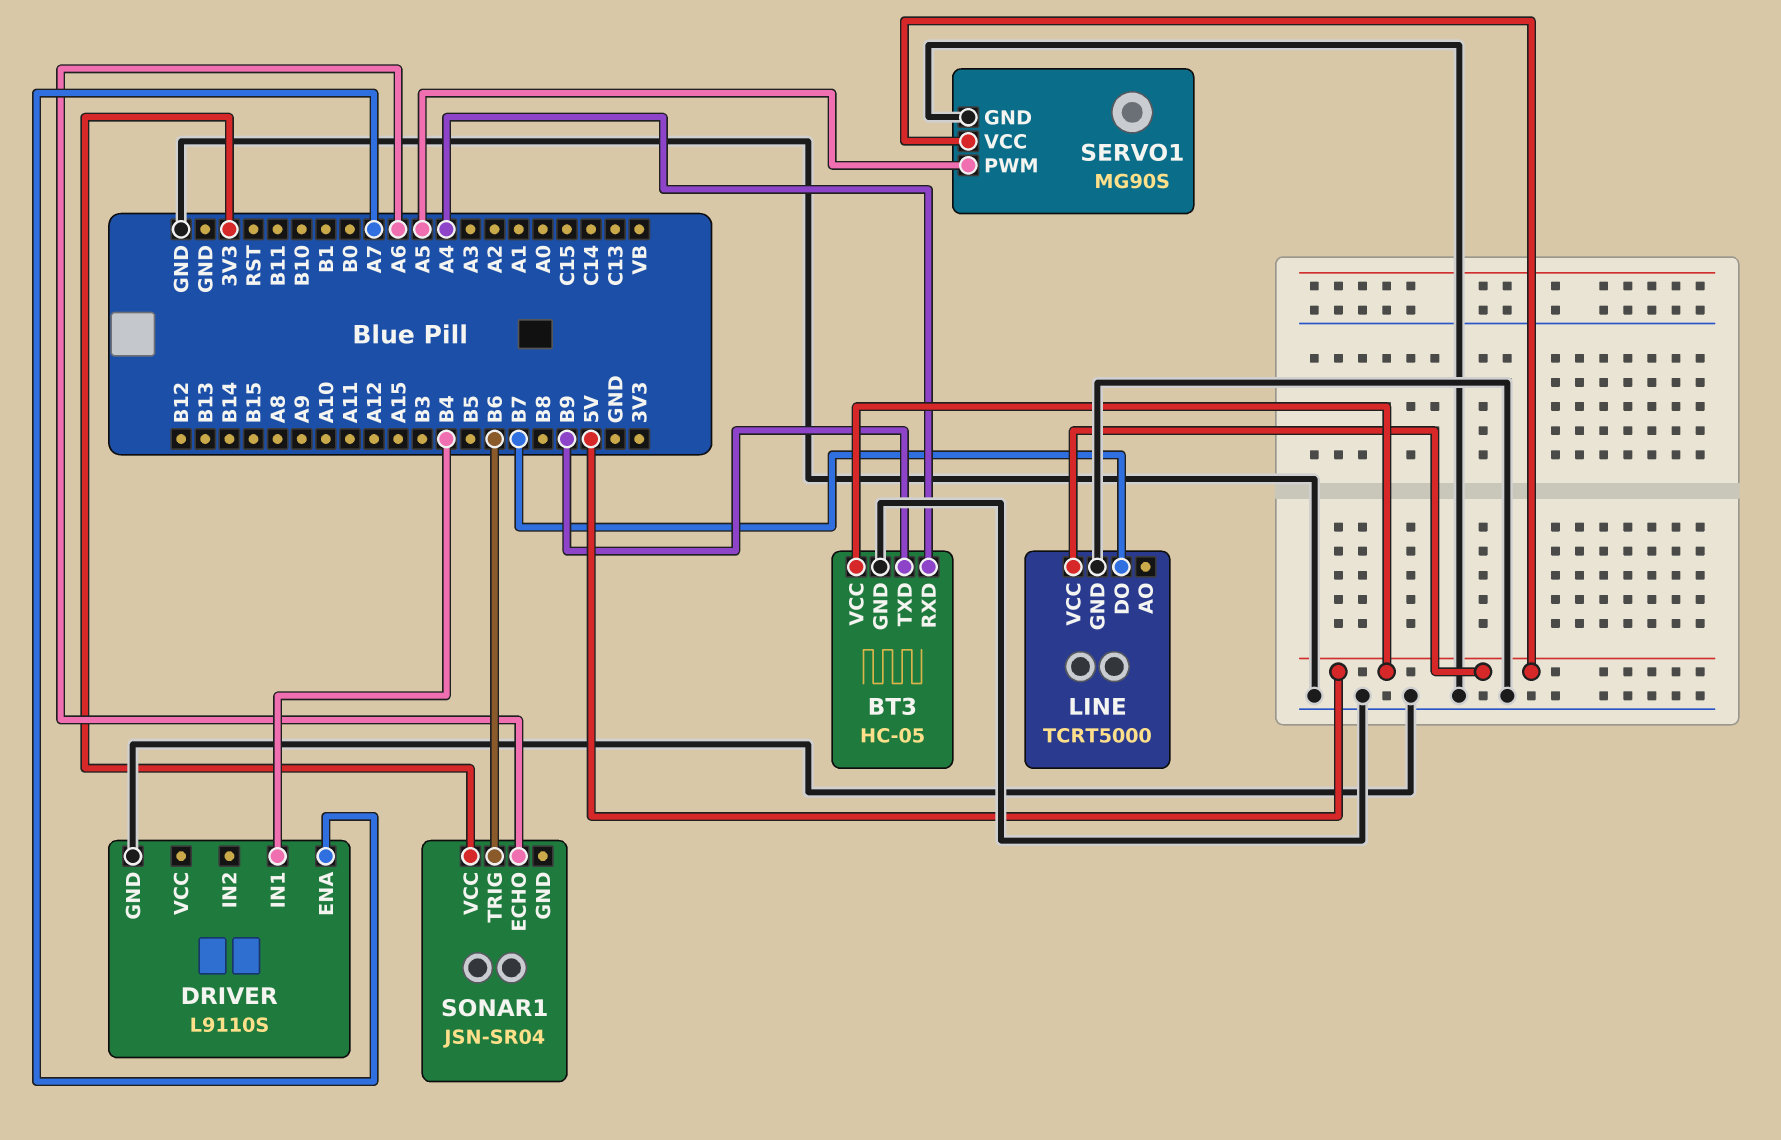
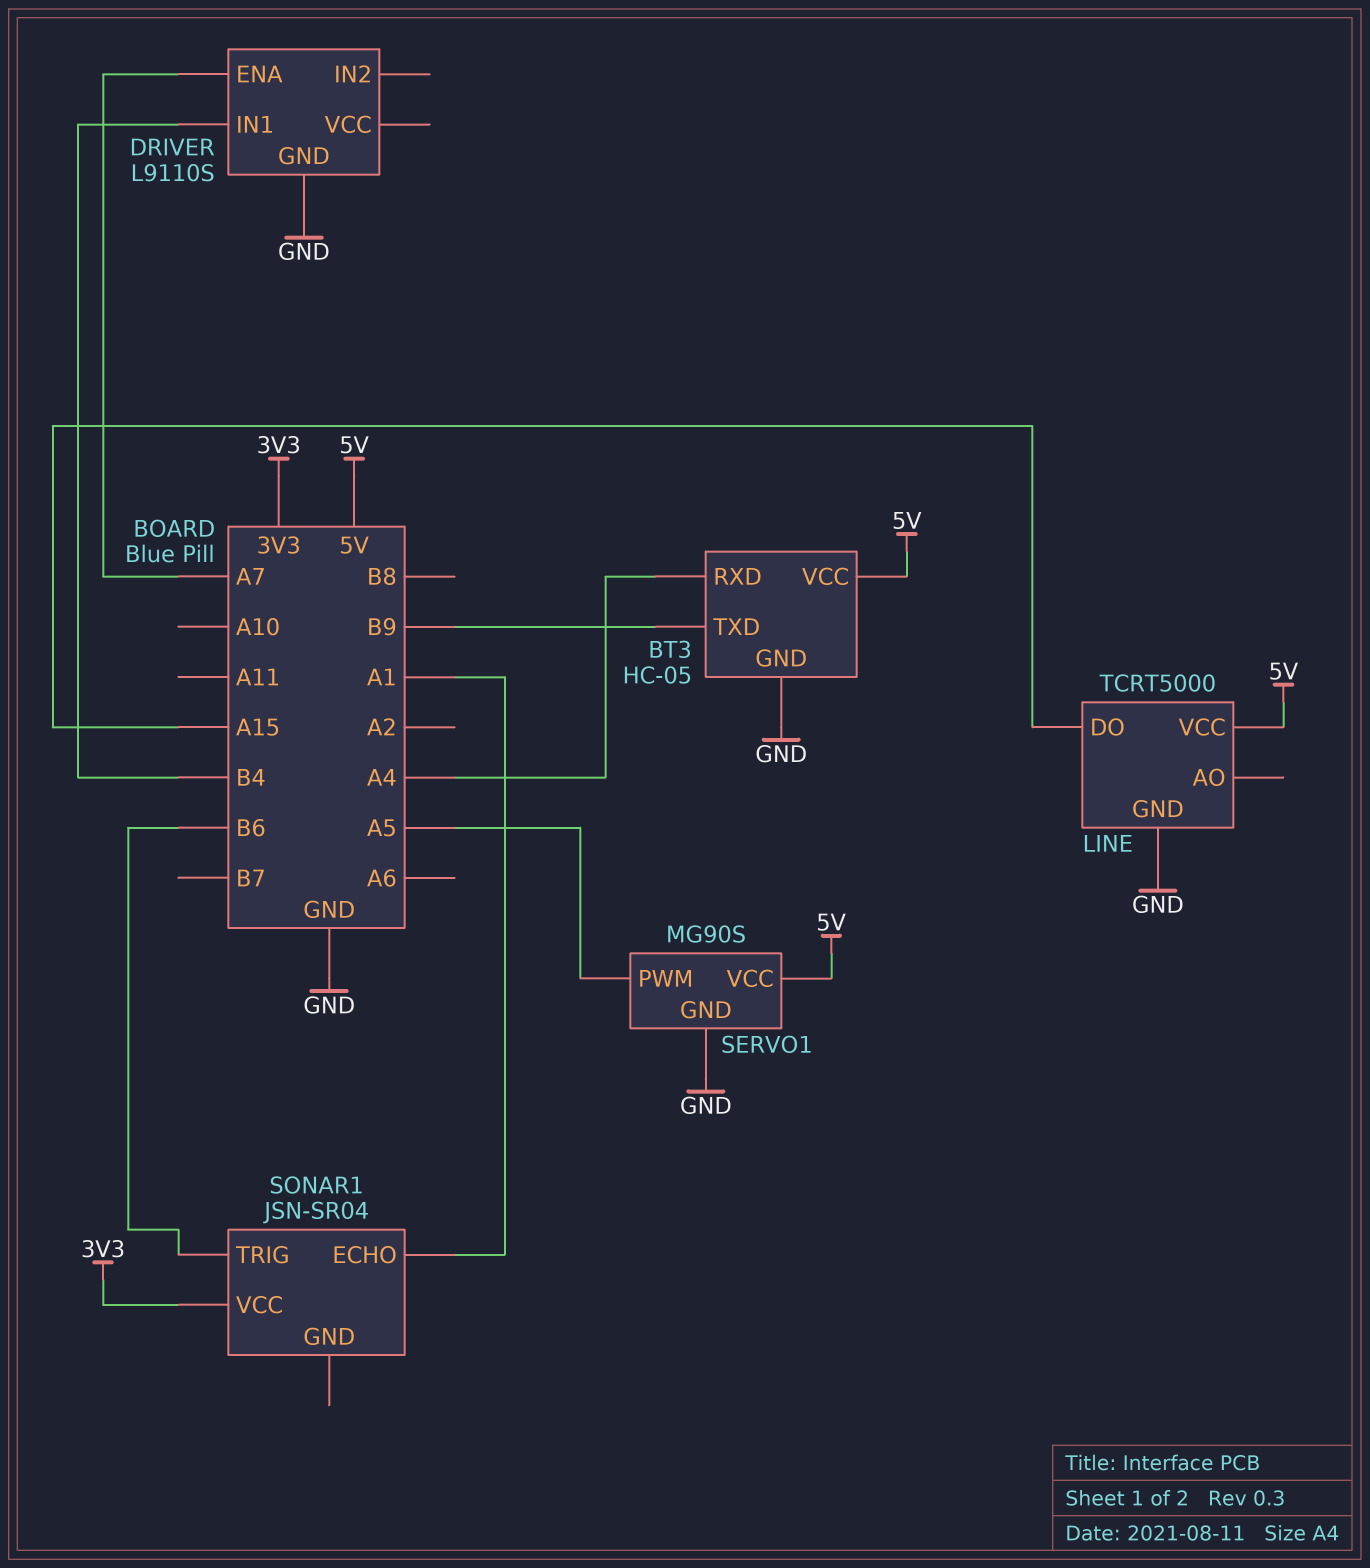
LINE pin DO: B7 -> A15
SONAR1 pin ECHO: A6 -> A1

